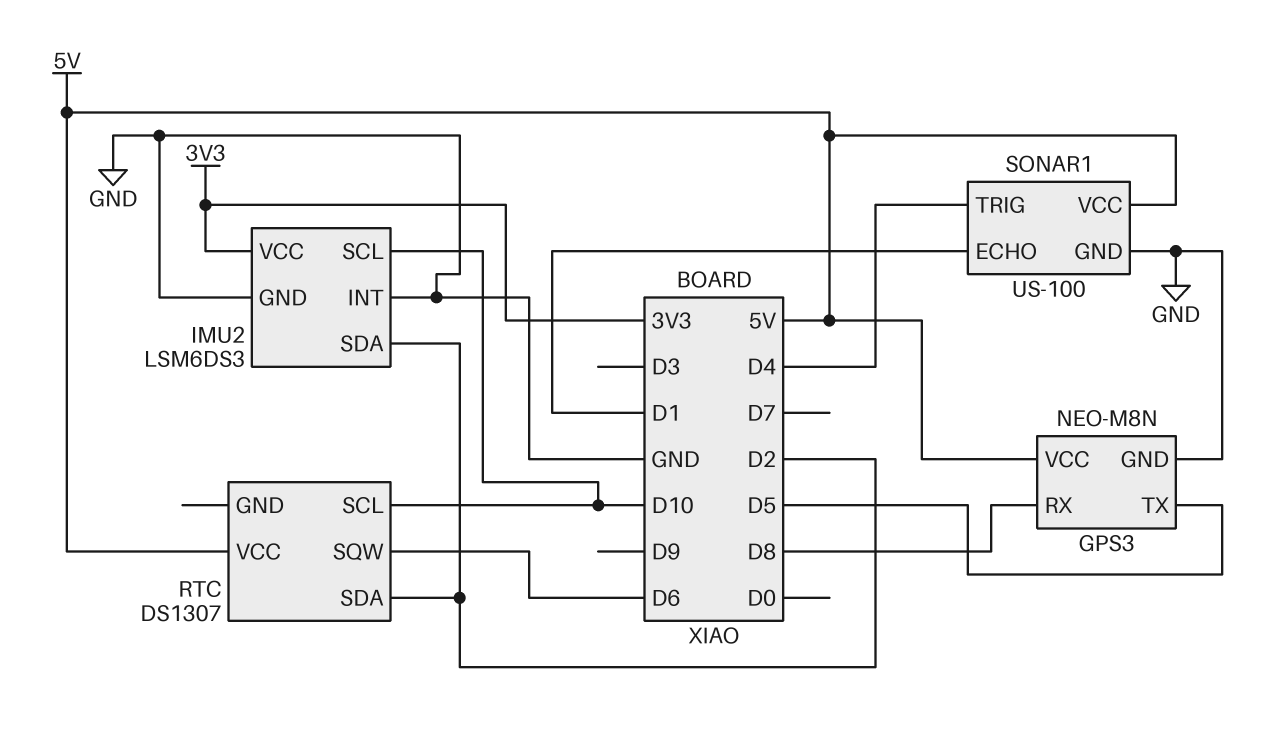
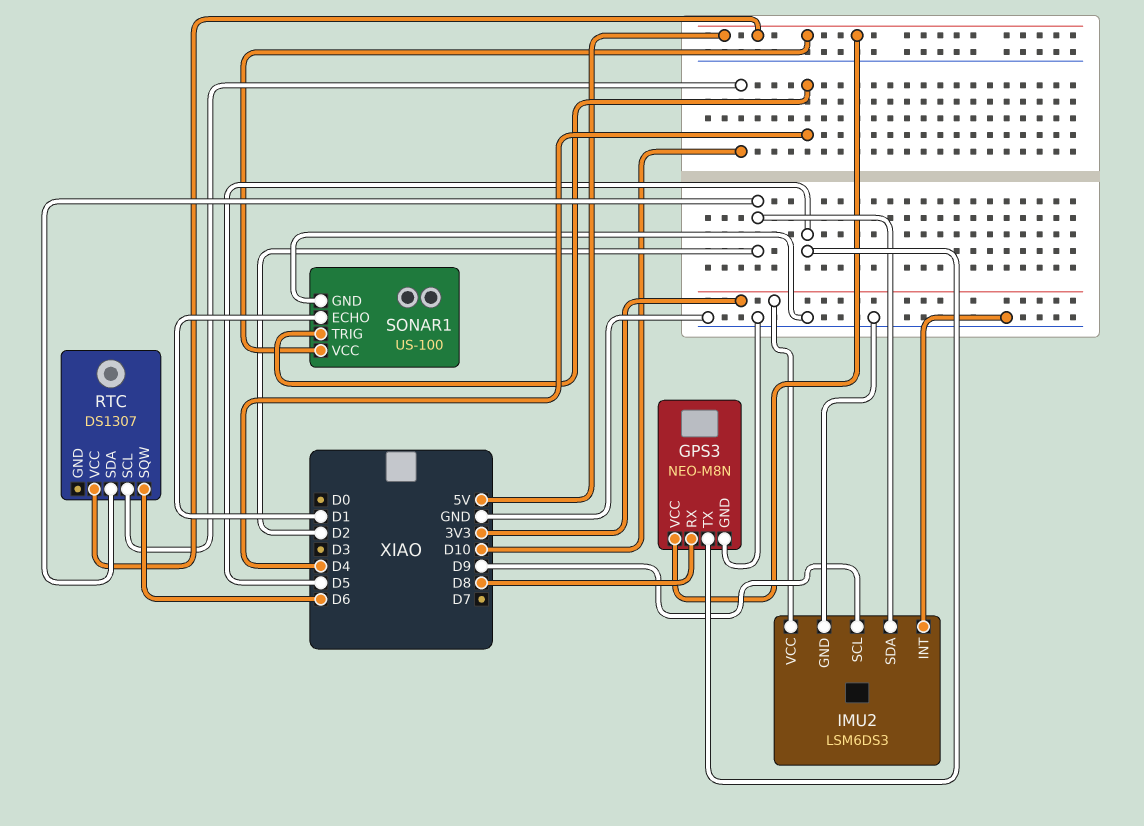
IMU2 pin SCL: D10 -> D9

